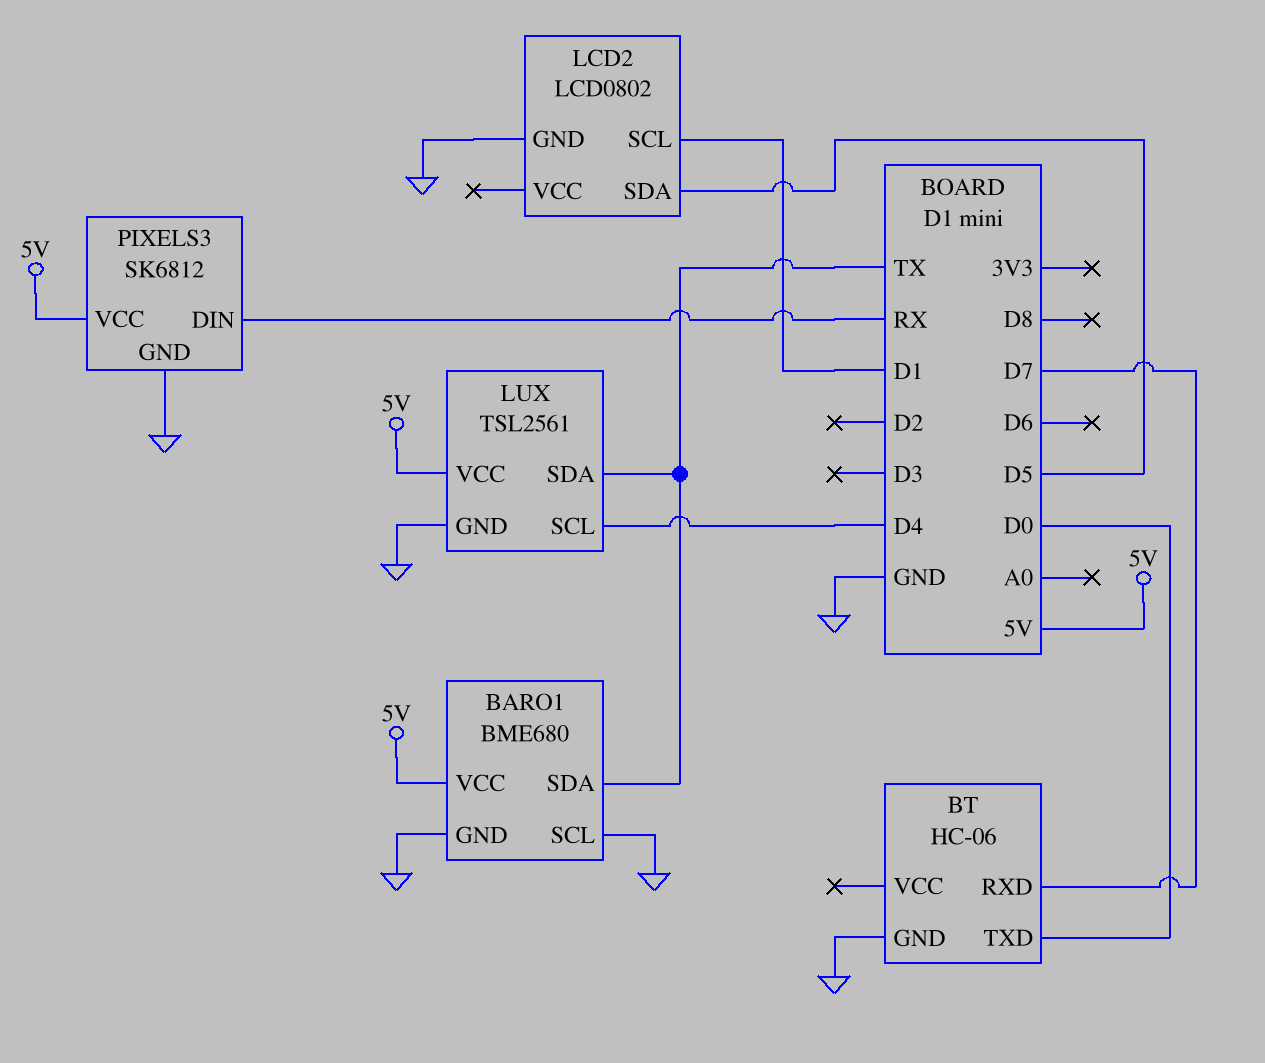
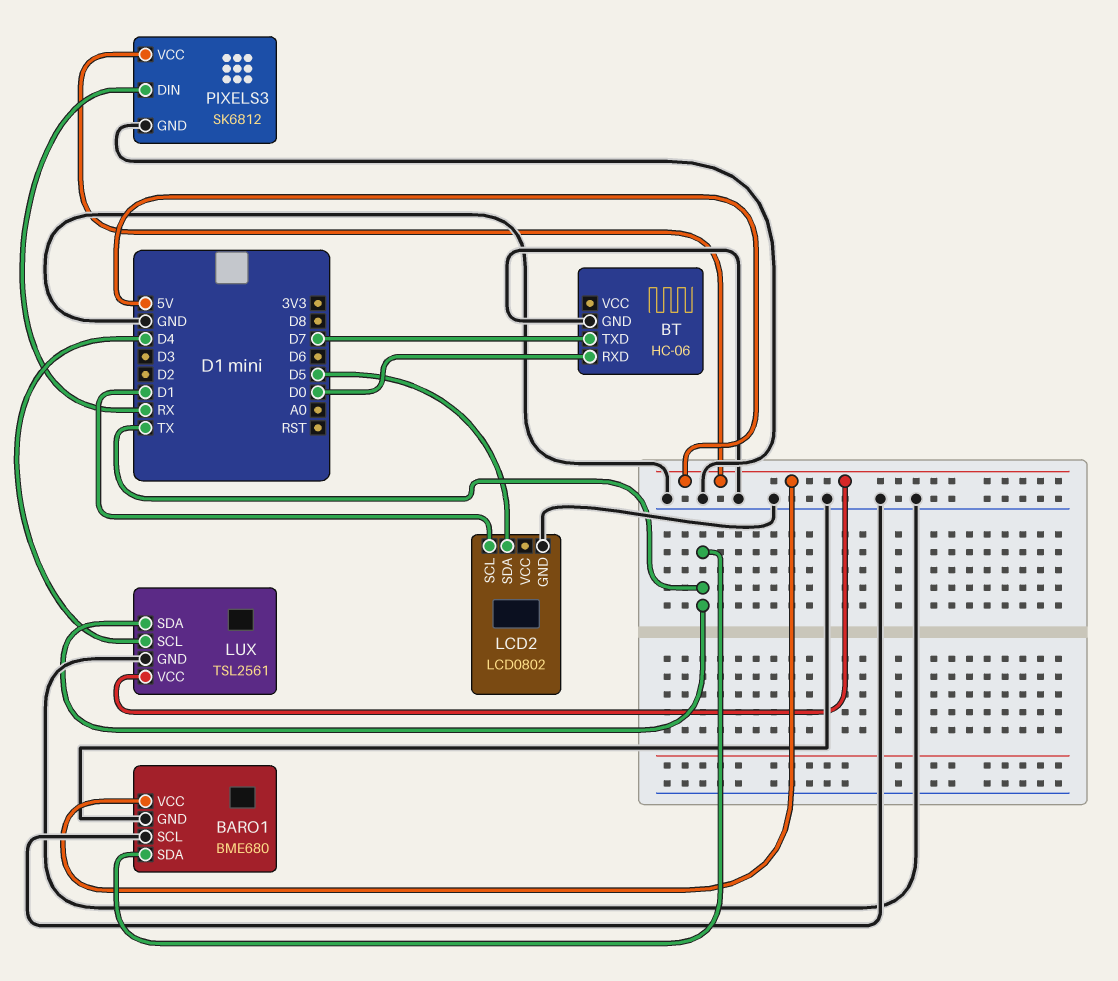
BT pin RXD: D7 -> D0
BT pin TXD: D0 -> D7

